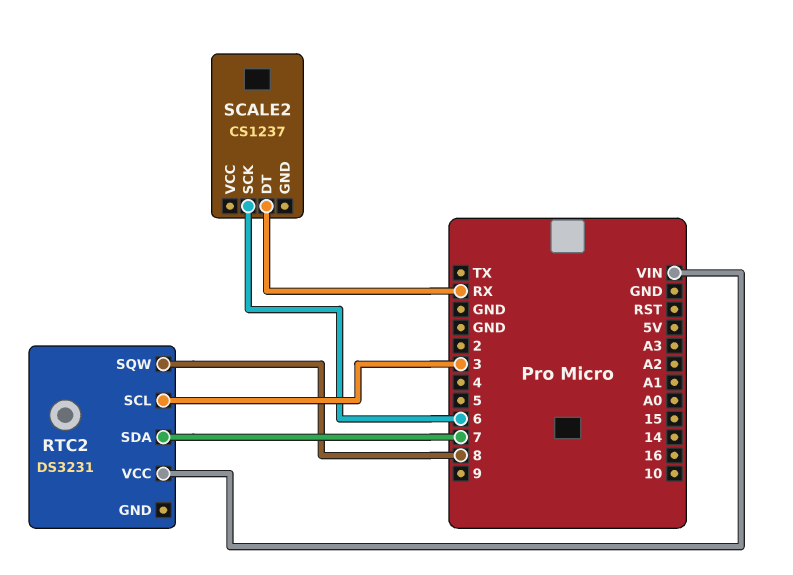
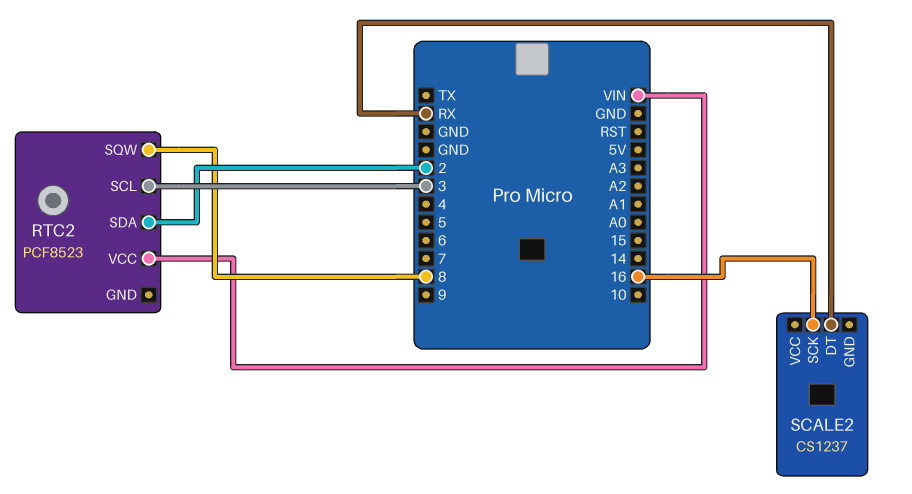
RTC2: DS3231 -> PCF8523
RTC2 pin SDA: 7 -> 2
SCALE2 pin SCK: 6 -> 16

